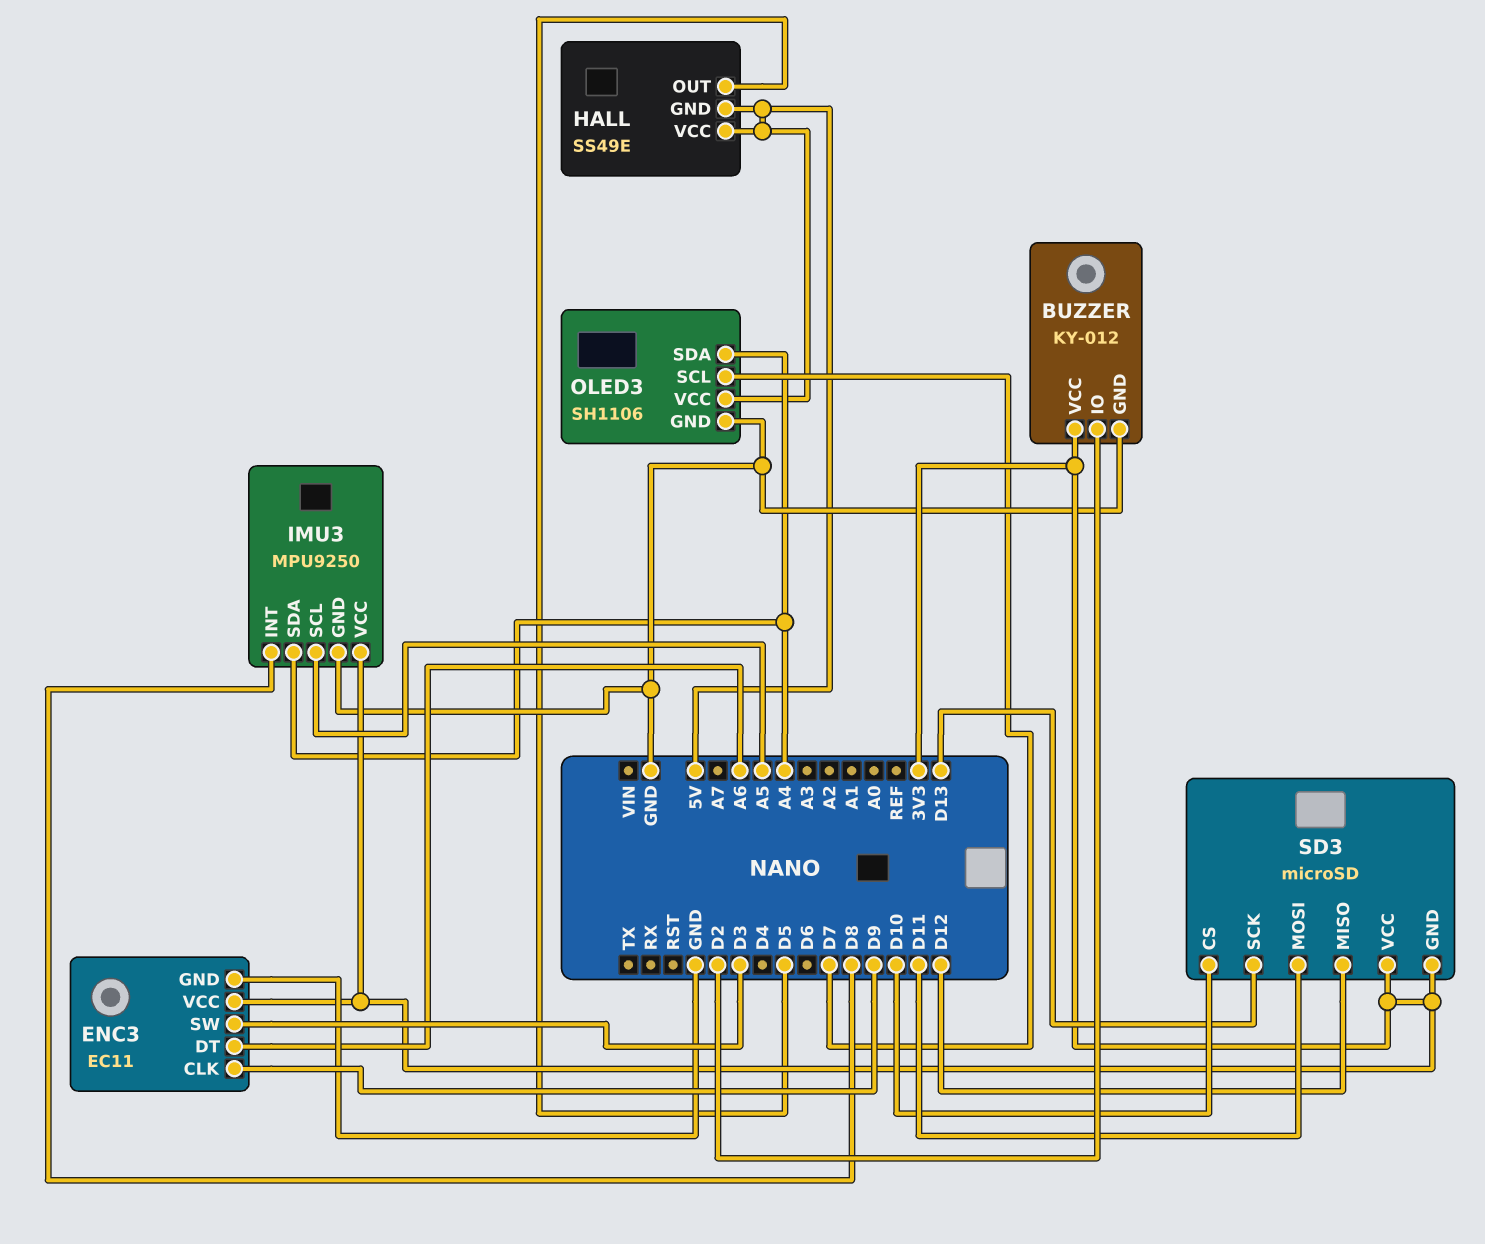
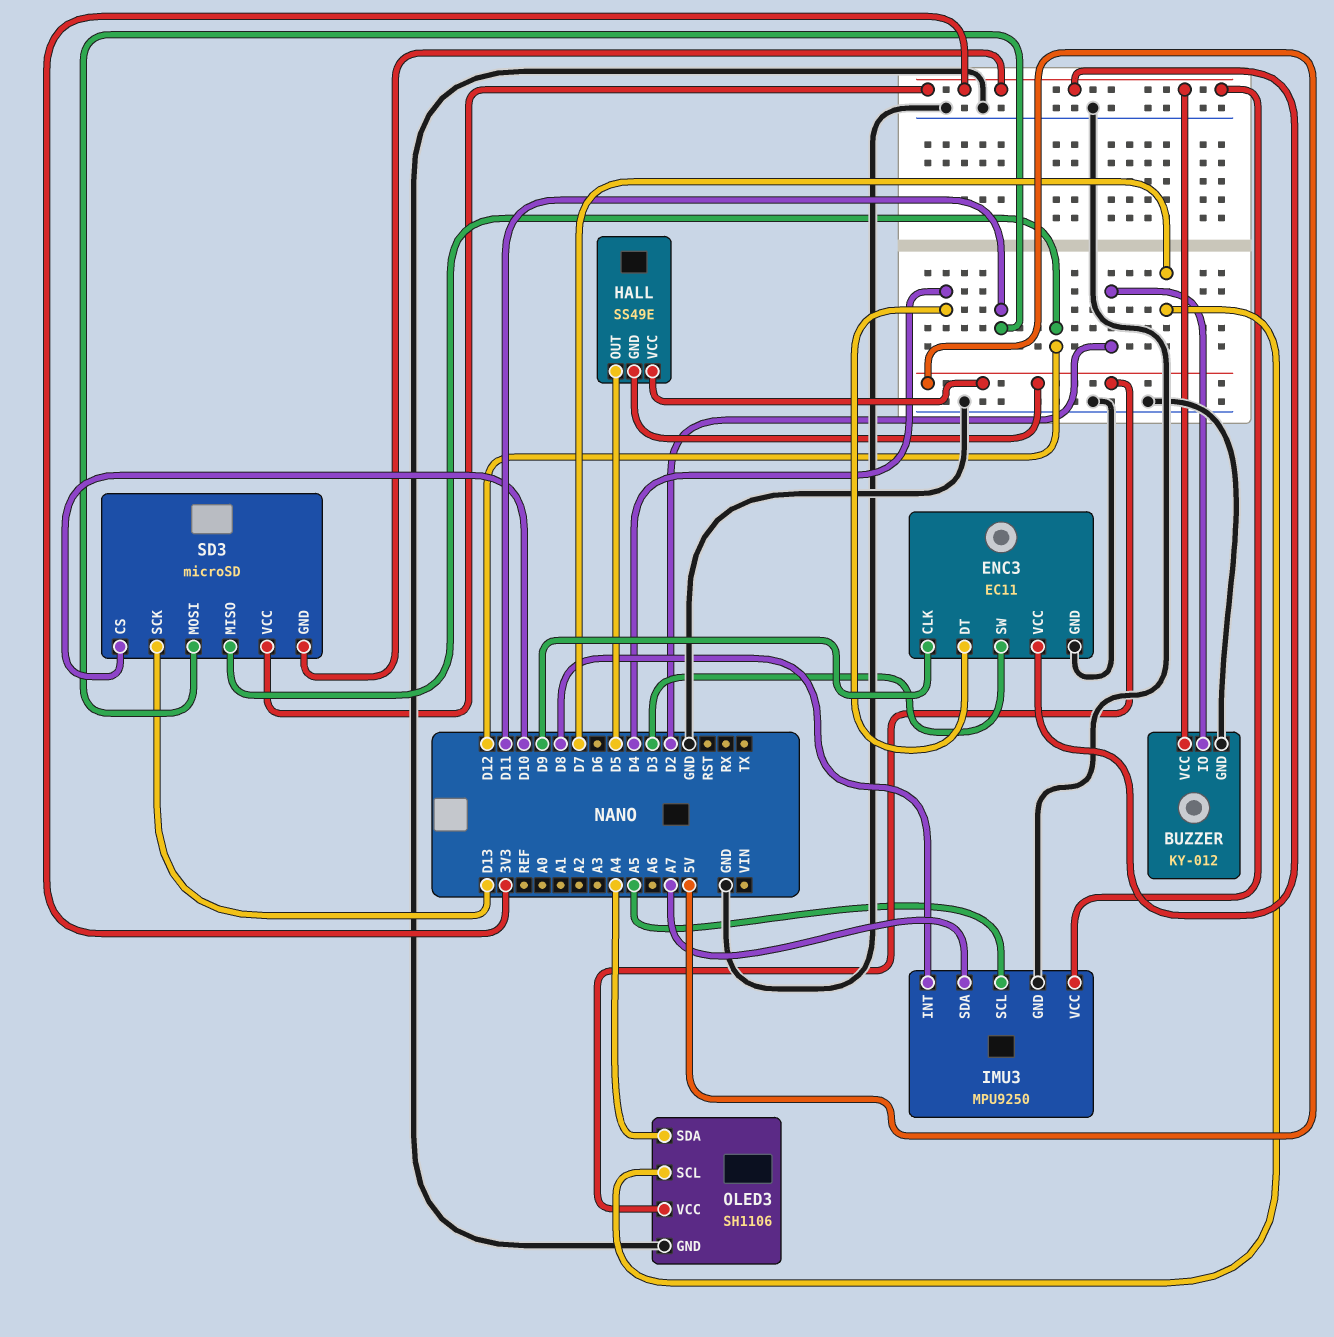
ENC3 pin DT: A6 -> D4
IMU3 pin SDA: A4 -> A7

